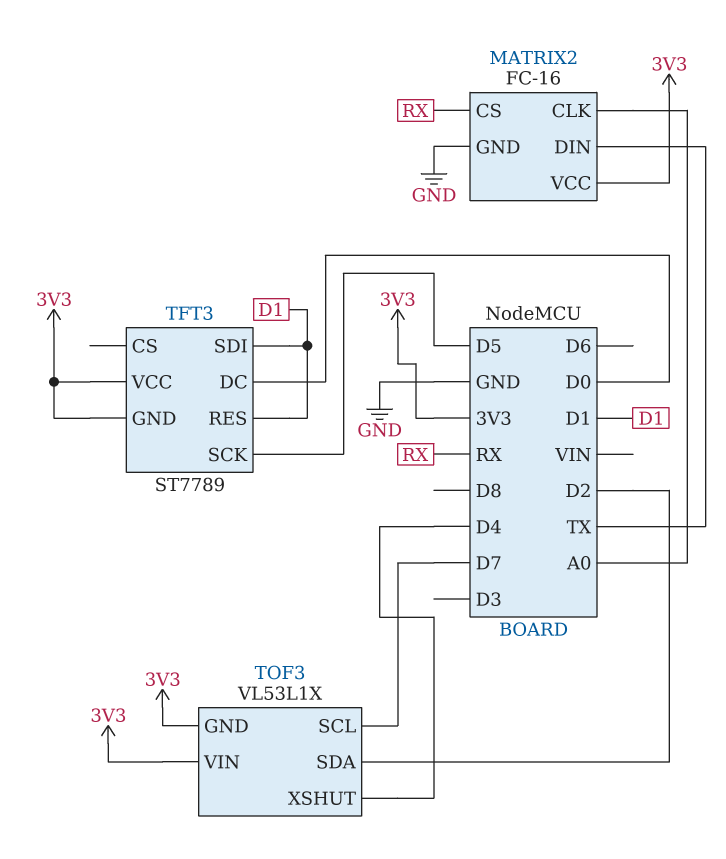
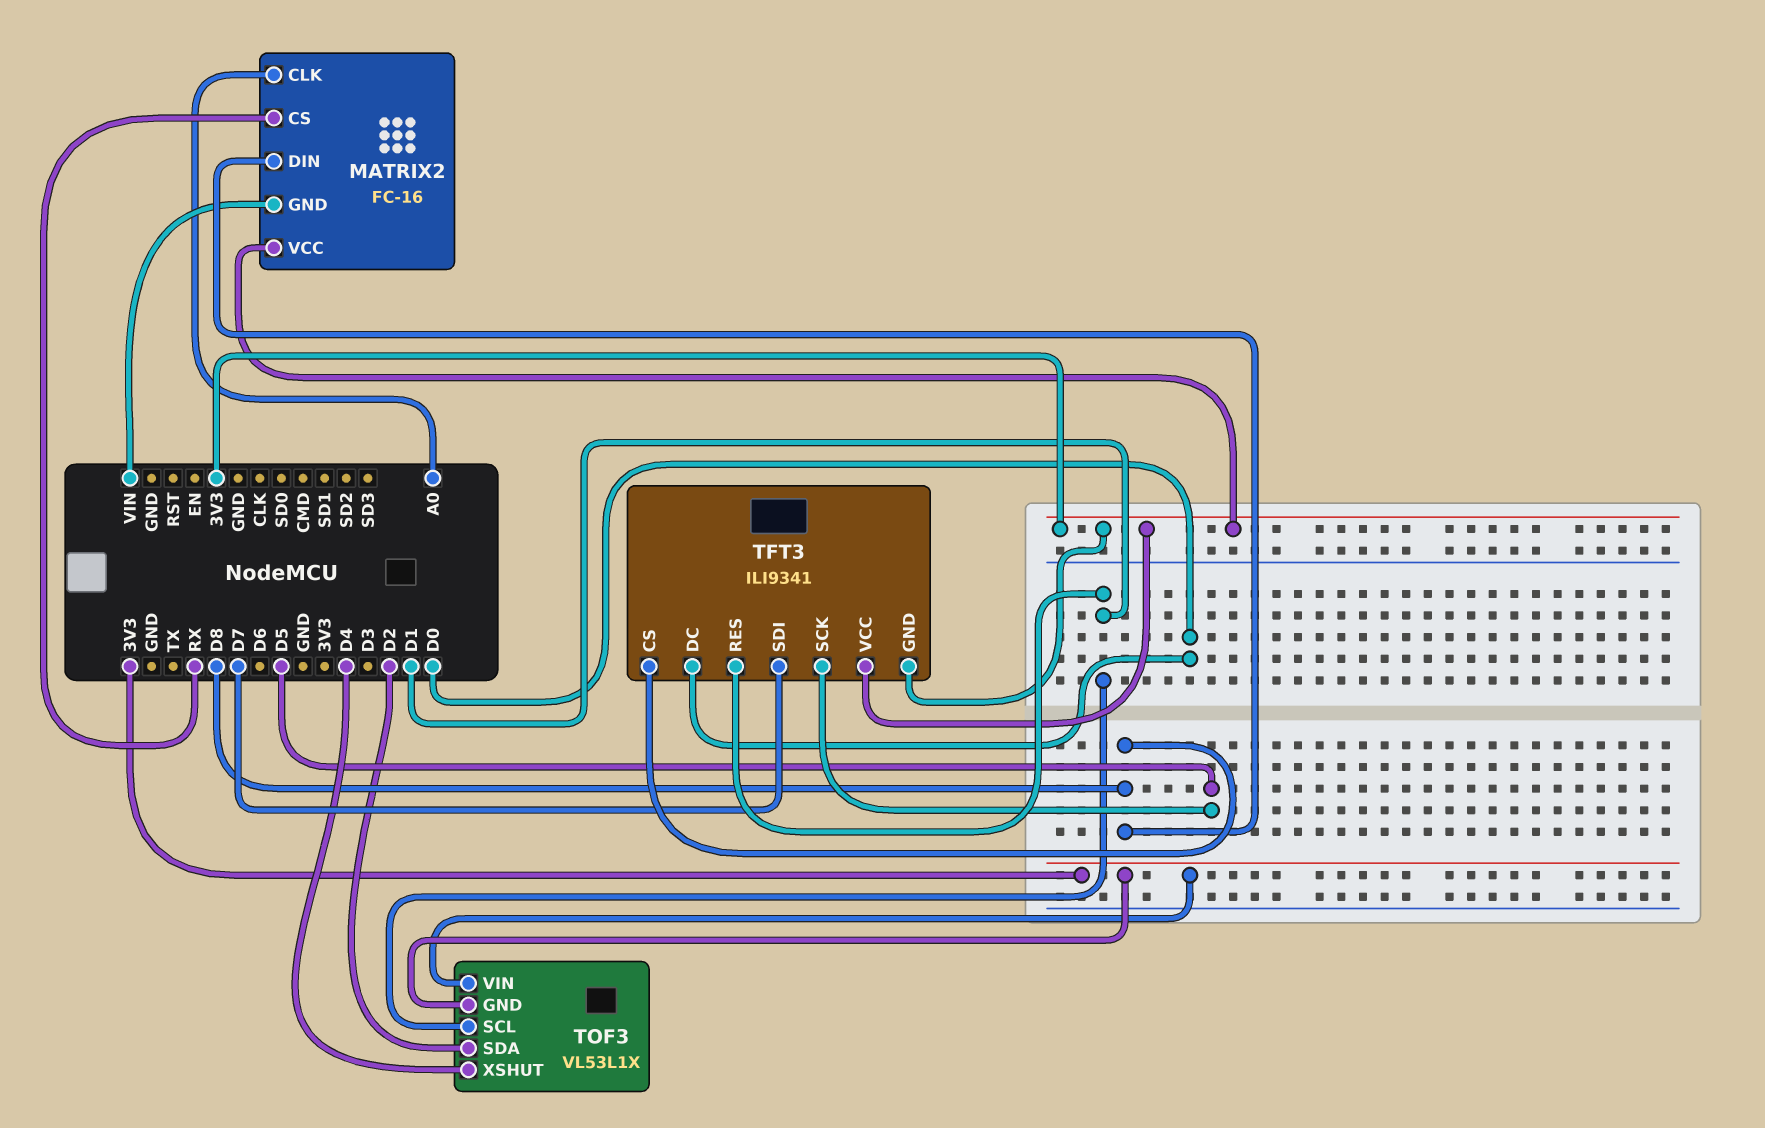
MATRIX2 pin DIN: TX -> D8
MATRIX2 pin GND: GND -> VIN
TFT3: ST7789 -> ILI9341
TFT3 pin CS: none -> D8
TFT3 pin SDI: D1 -> D7
TOF3 pin SCL: D7 -> D1

